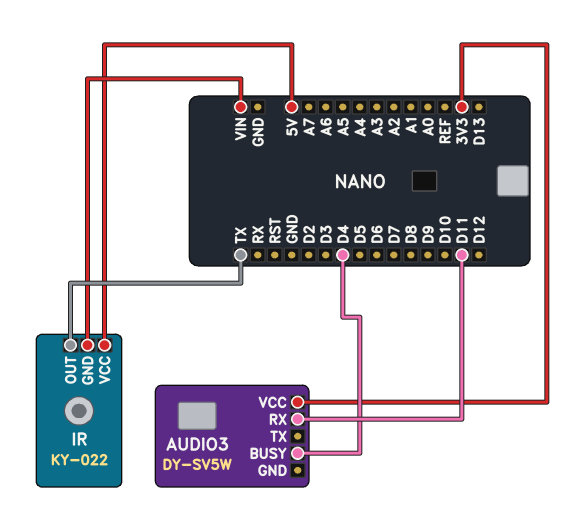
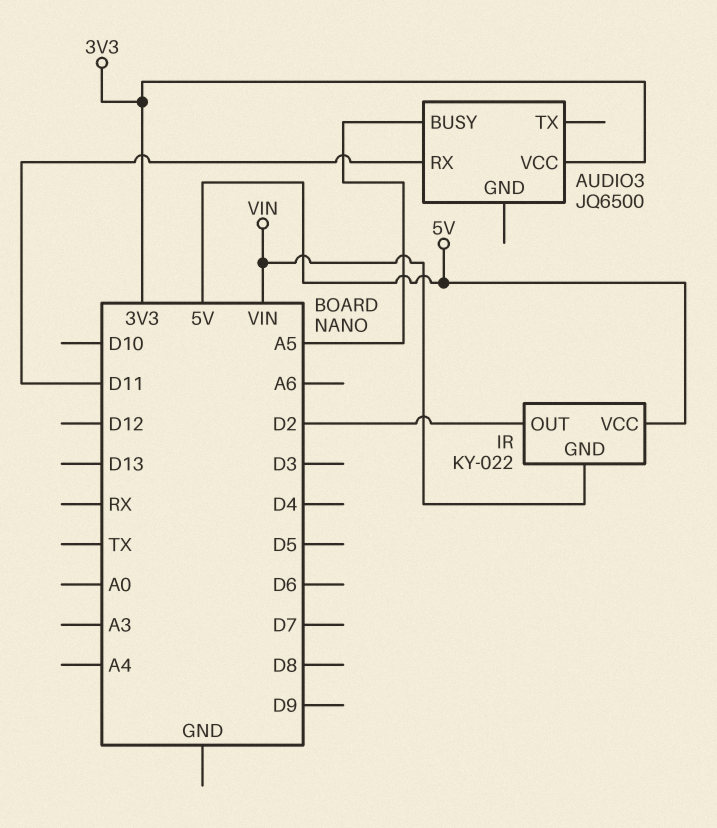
AUDIO3: DY-SV5W -> JQ6500
AUDIO3 pin BUSY: D4 -> A5
IR pin OUT: TX -> D2

